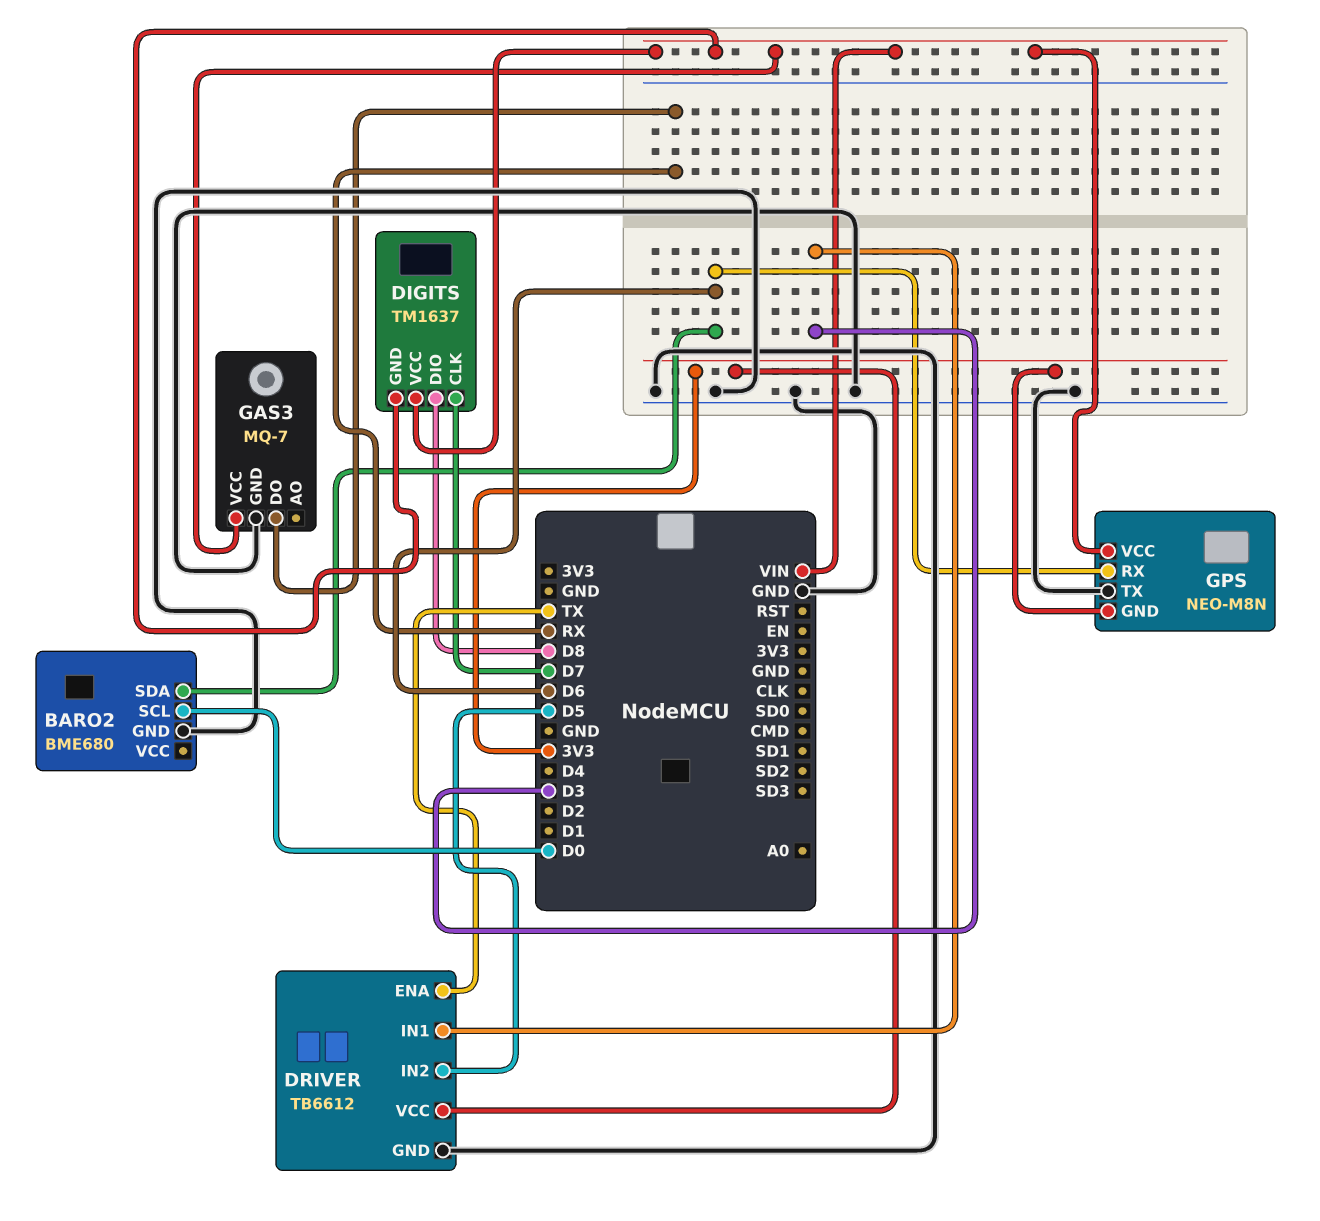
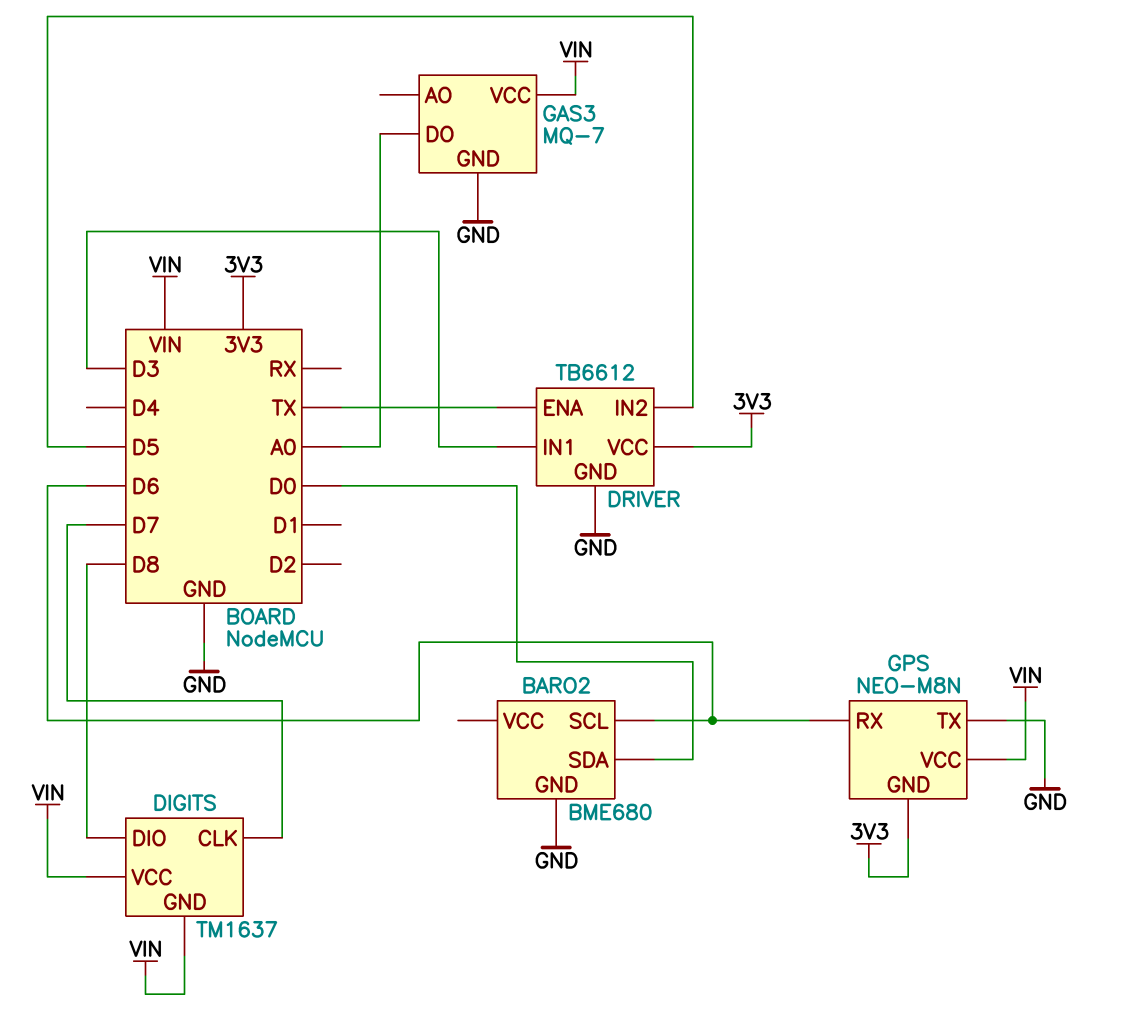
BARO2 pin SCL: D0 -> D6
BARO2 pin SDA: D6 -> D0
GAS3 pin DO: RX -> A0

